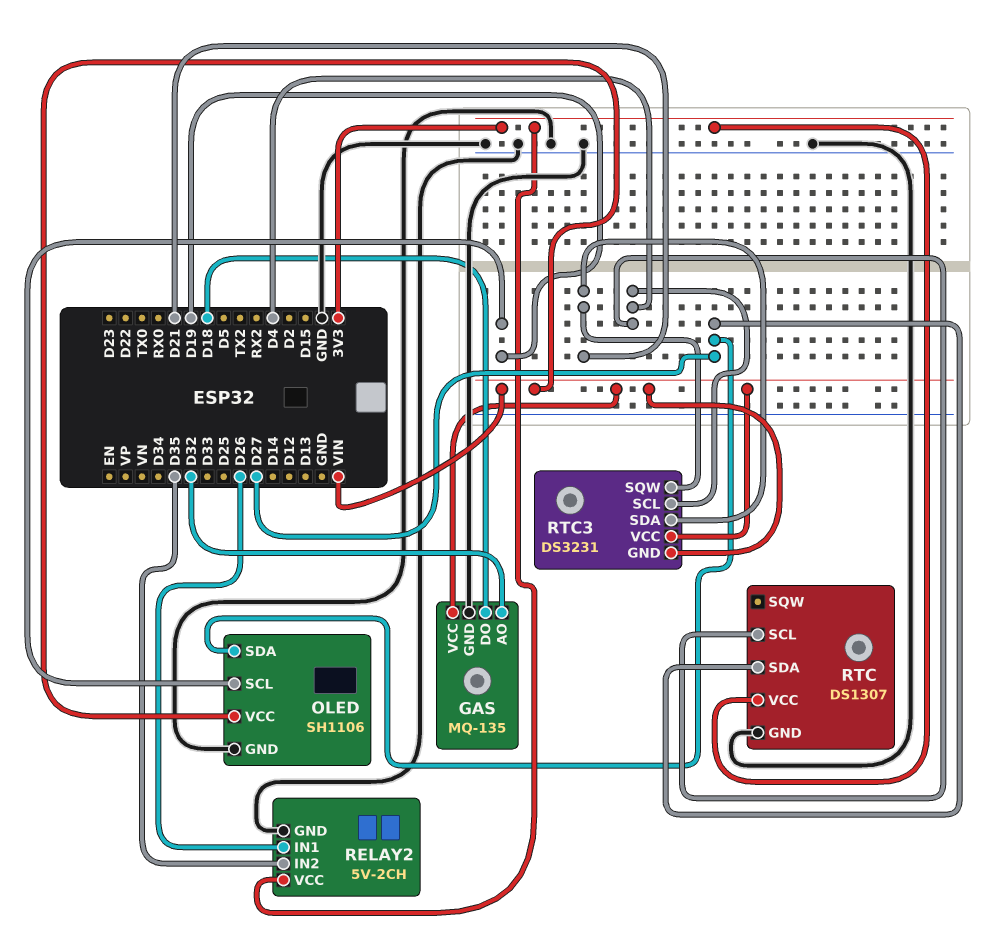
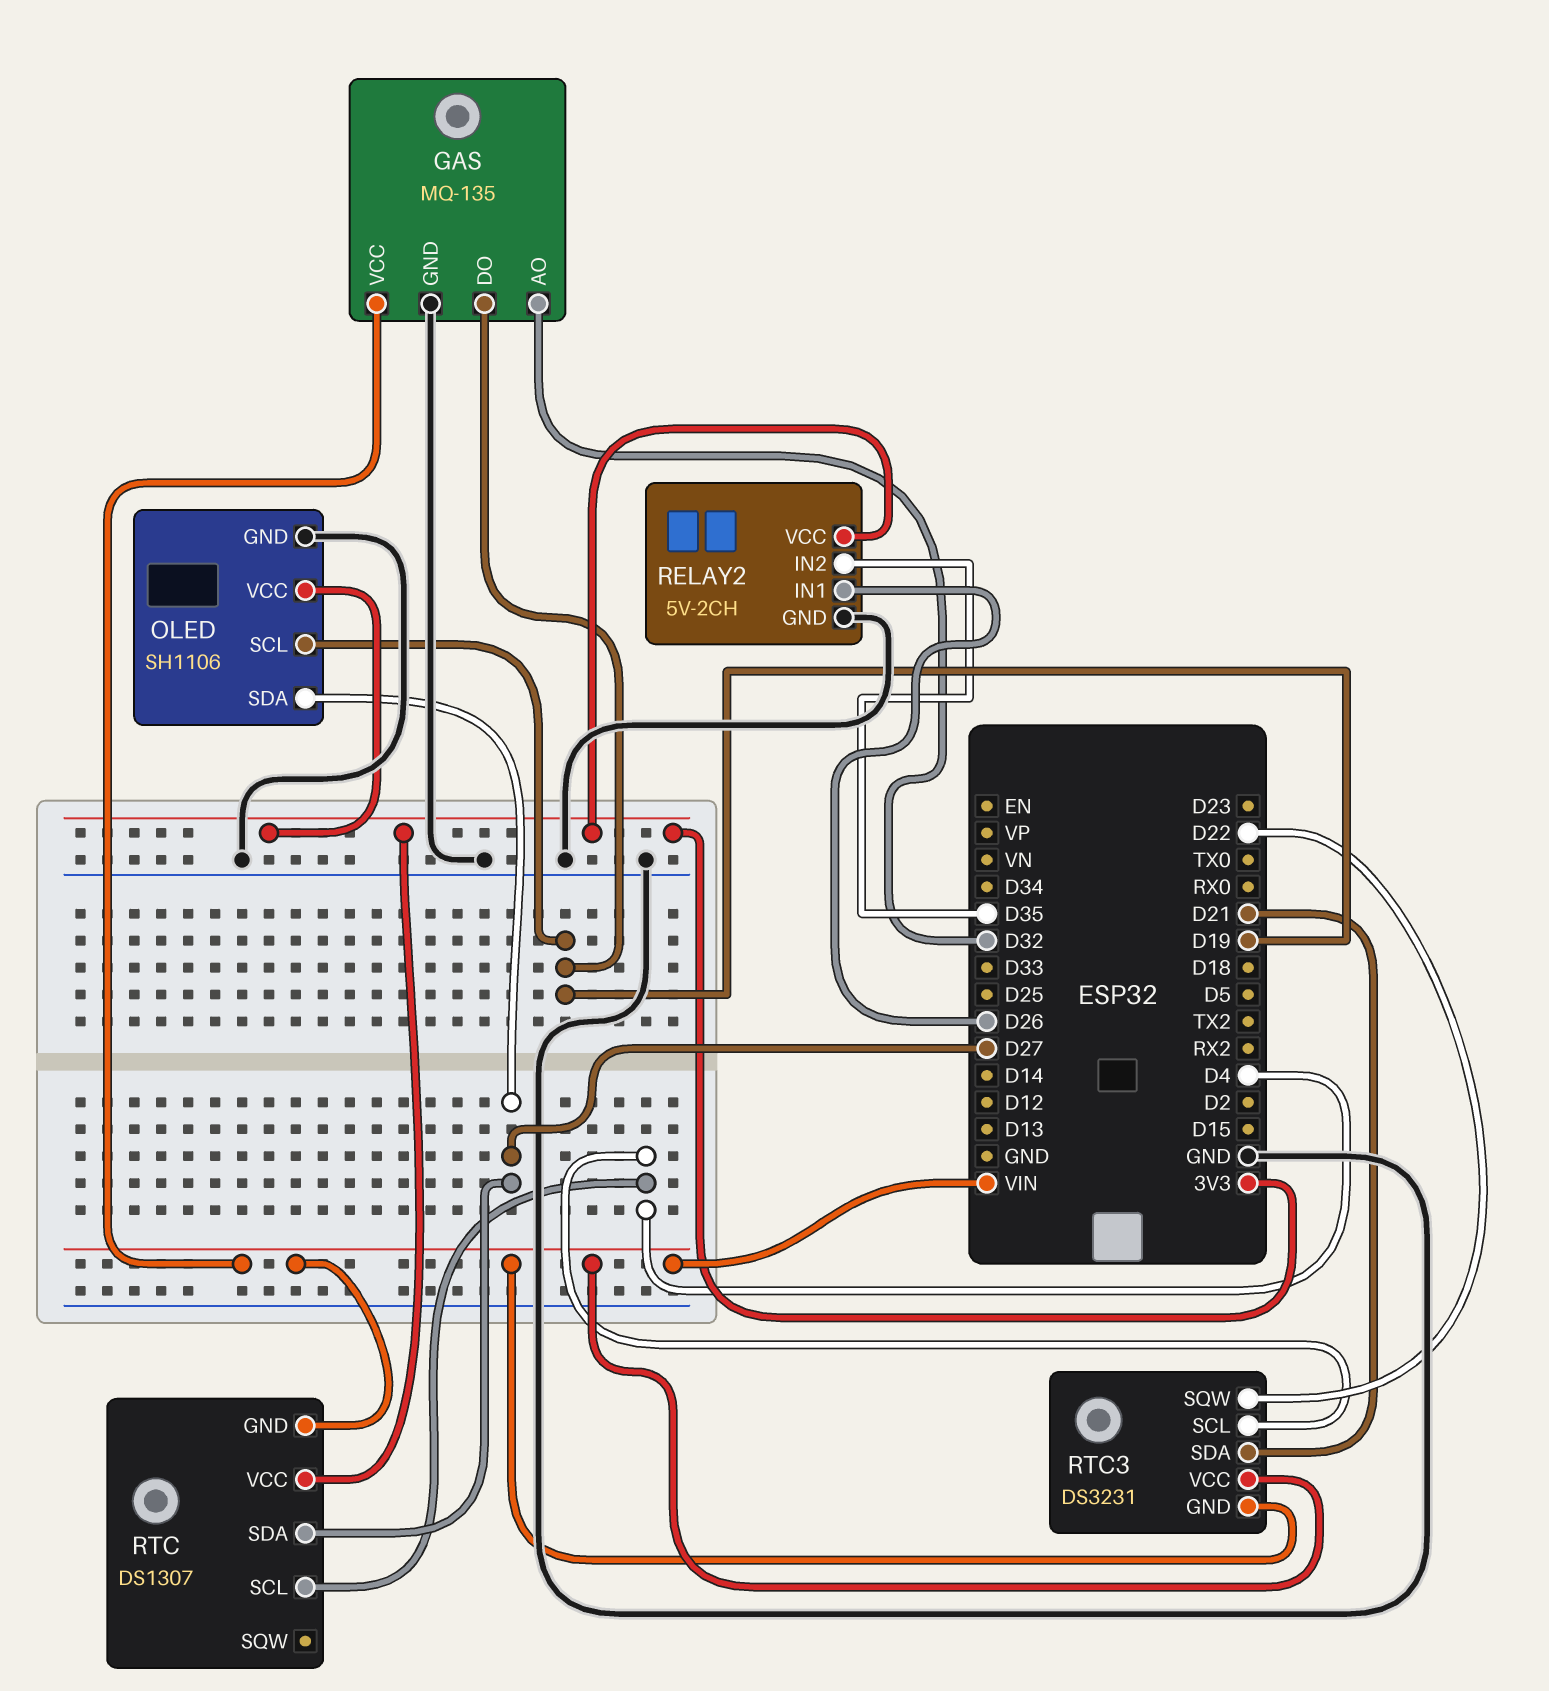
GAS pin DO: D18 -> D19
OLED pin VCC: VIN -> 3V3
RTC pin GND: GND -> VIN
RTC3 pin SQW: D21 -> D22

